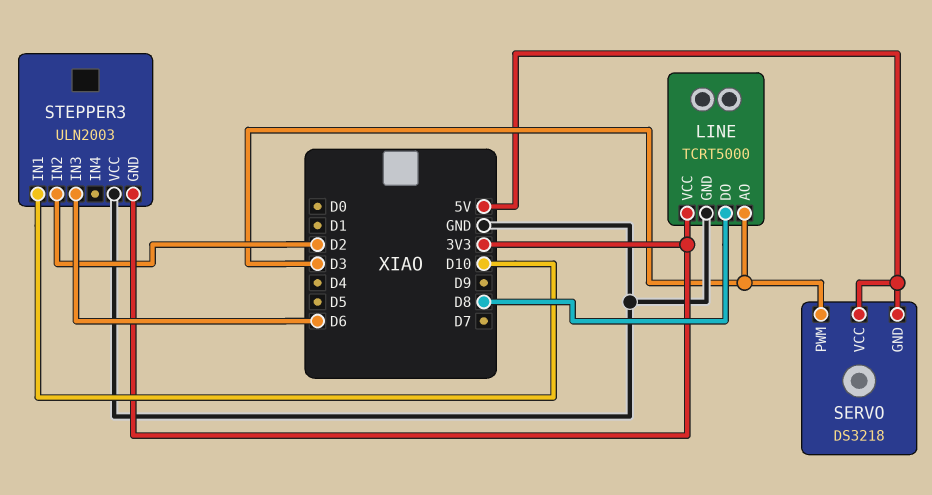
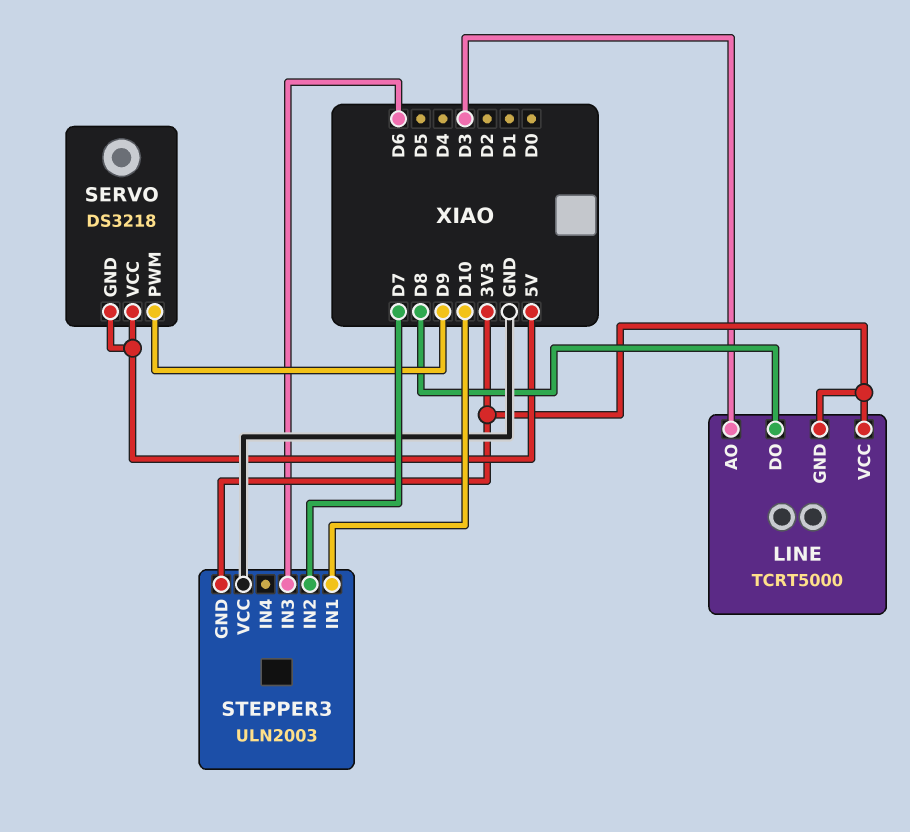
LINE pin GND: GND -> 3V3
SERVO pin PWM: D3 -> D9
STEPPER3 pin IN2: D2 -> D7

